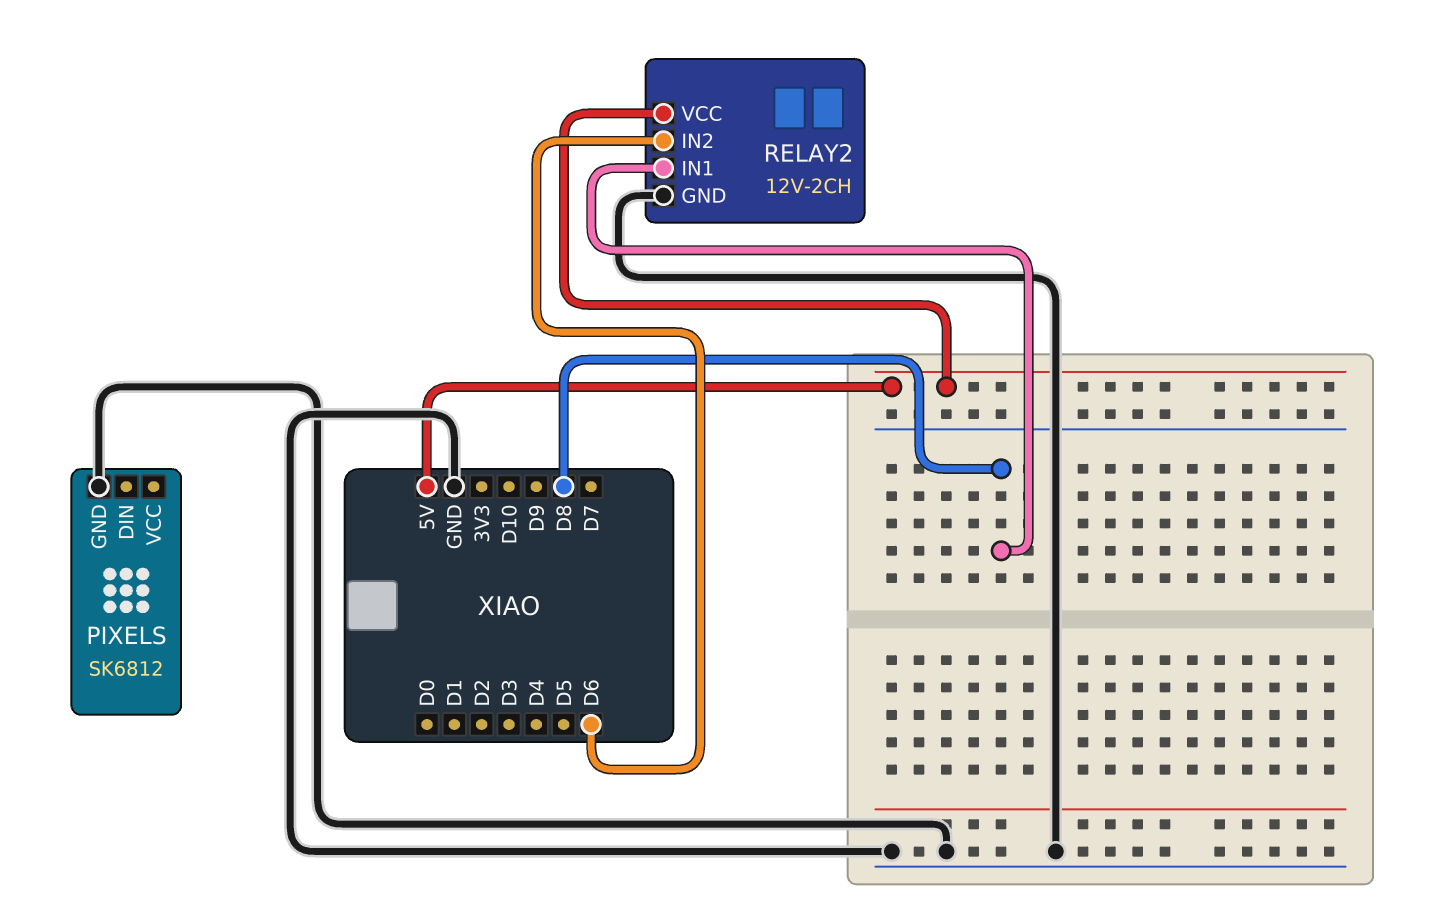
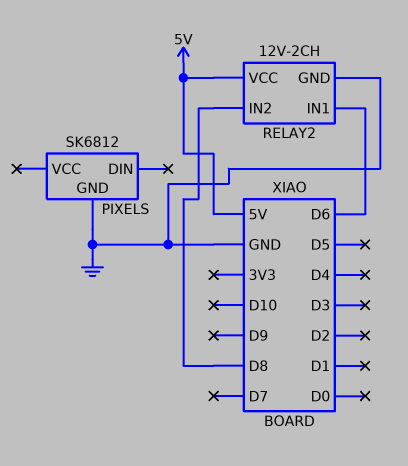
RELAY2 pin IN1: D8 -> D6
RELAY2 pin IN2: D6 -> D8

